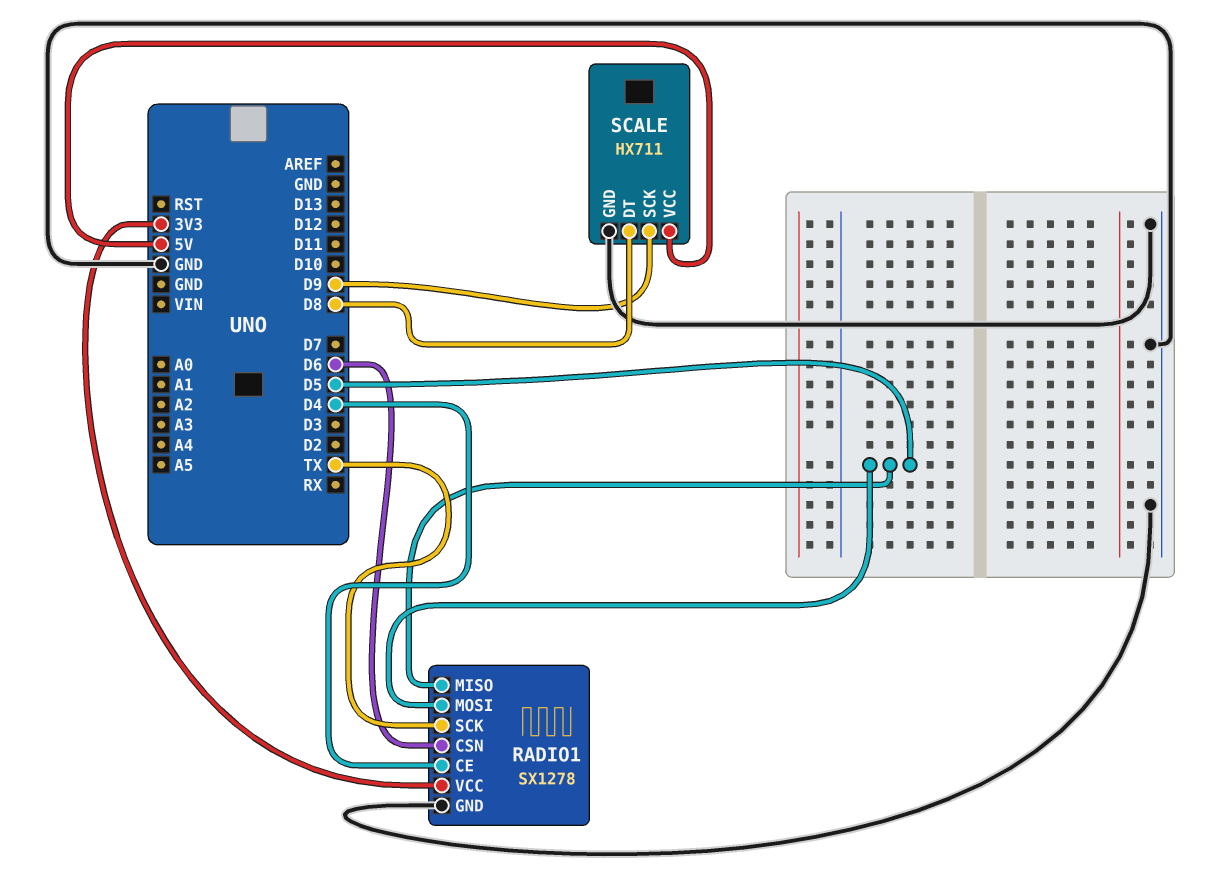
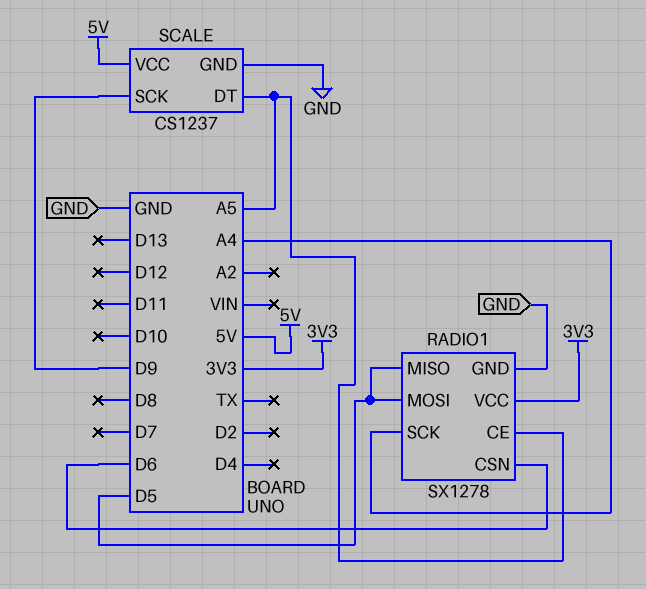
RADIO1 pin CE: D4 -> A5
RADIO1 pin SCK: TX -> A4
SCALE: HX711 -> CS1237
SCALE pin DT: D8 -> A5

